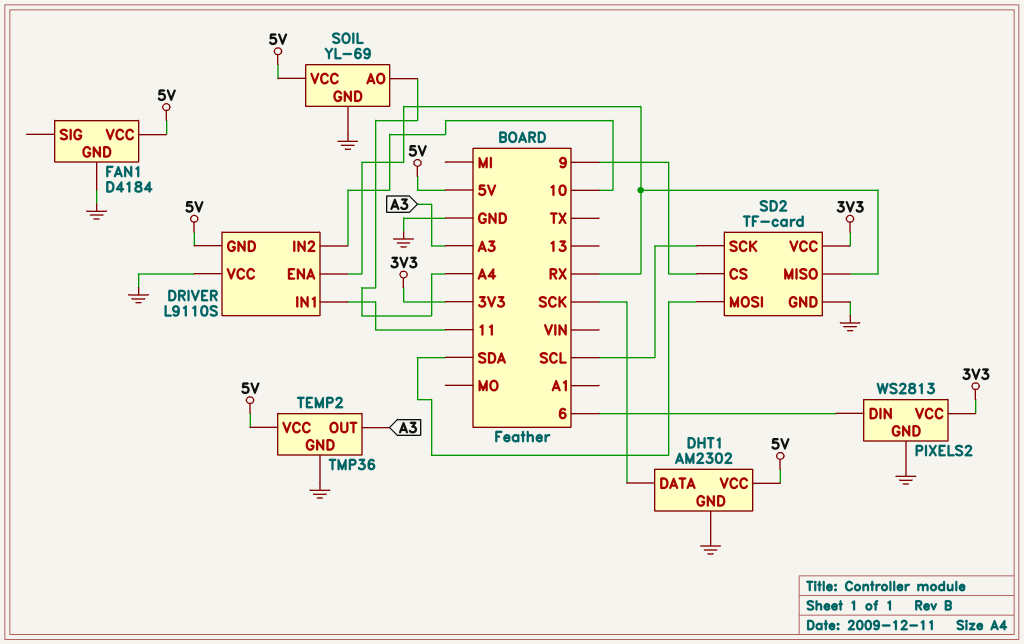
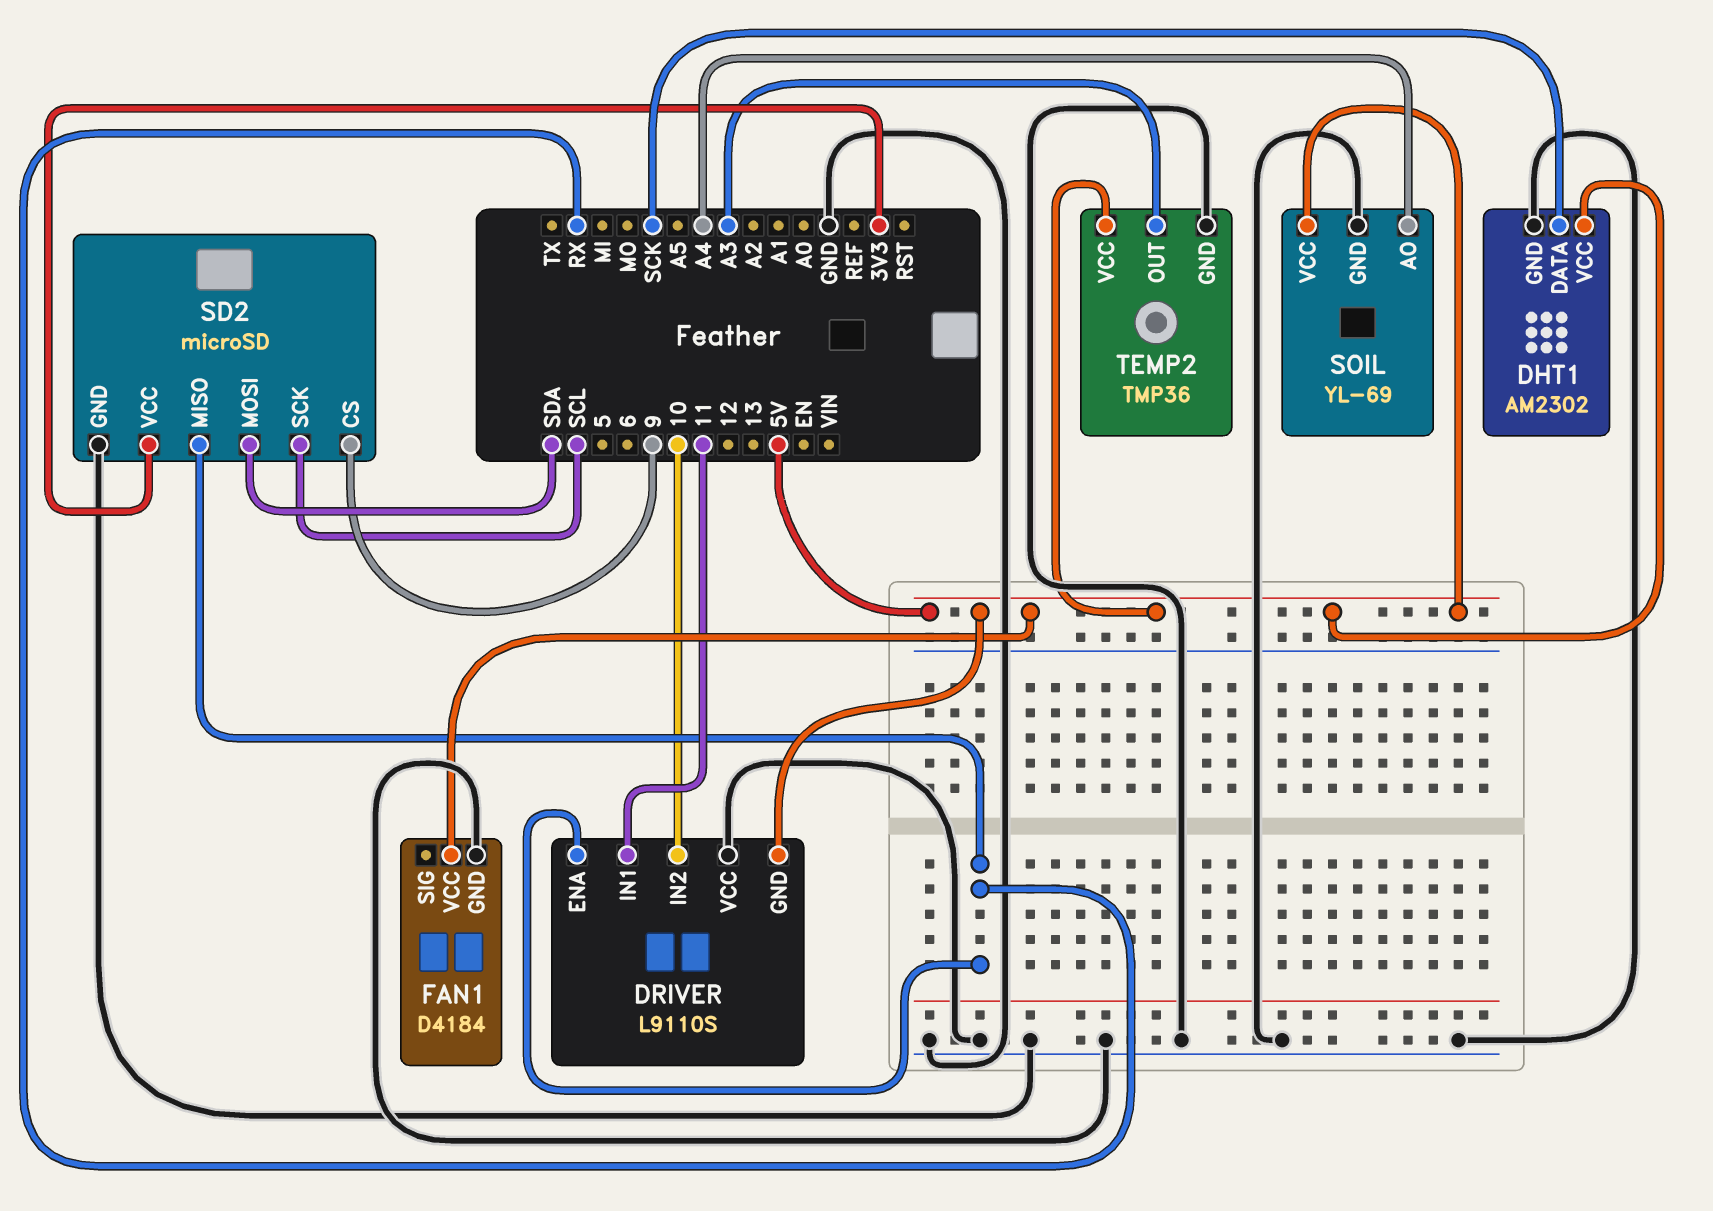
PIXELS2: WS2813 -> none
PIXELS2 pin DIN: 6 -> none
PIXELS2 pin GND: GND -> none
PIXELS2 pin VCC: 3V3 -> none
SD2: TF-card -> microSD

